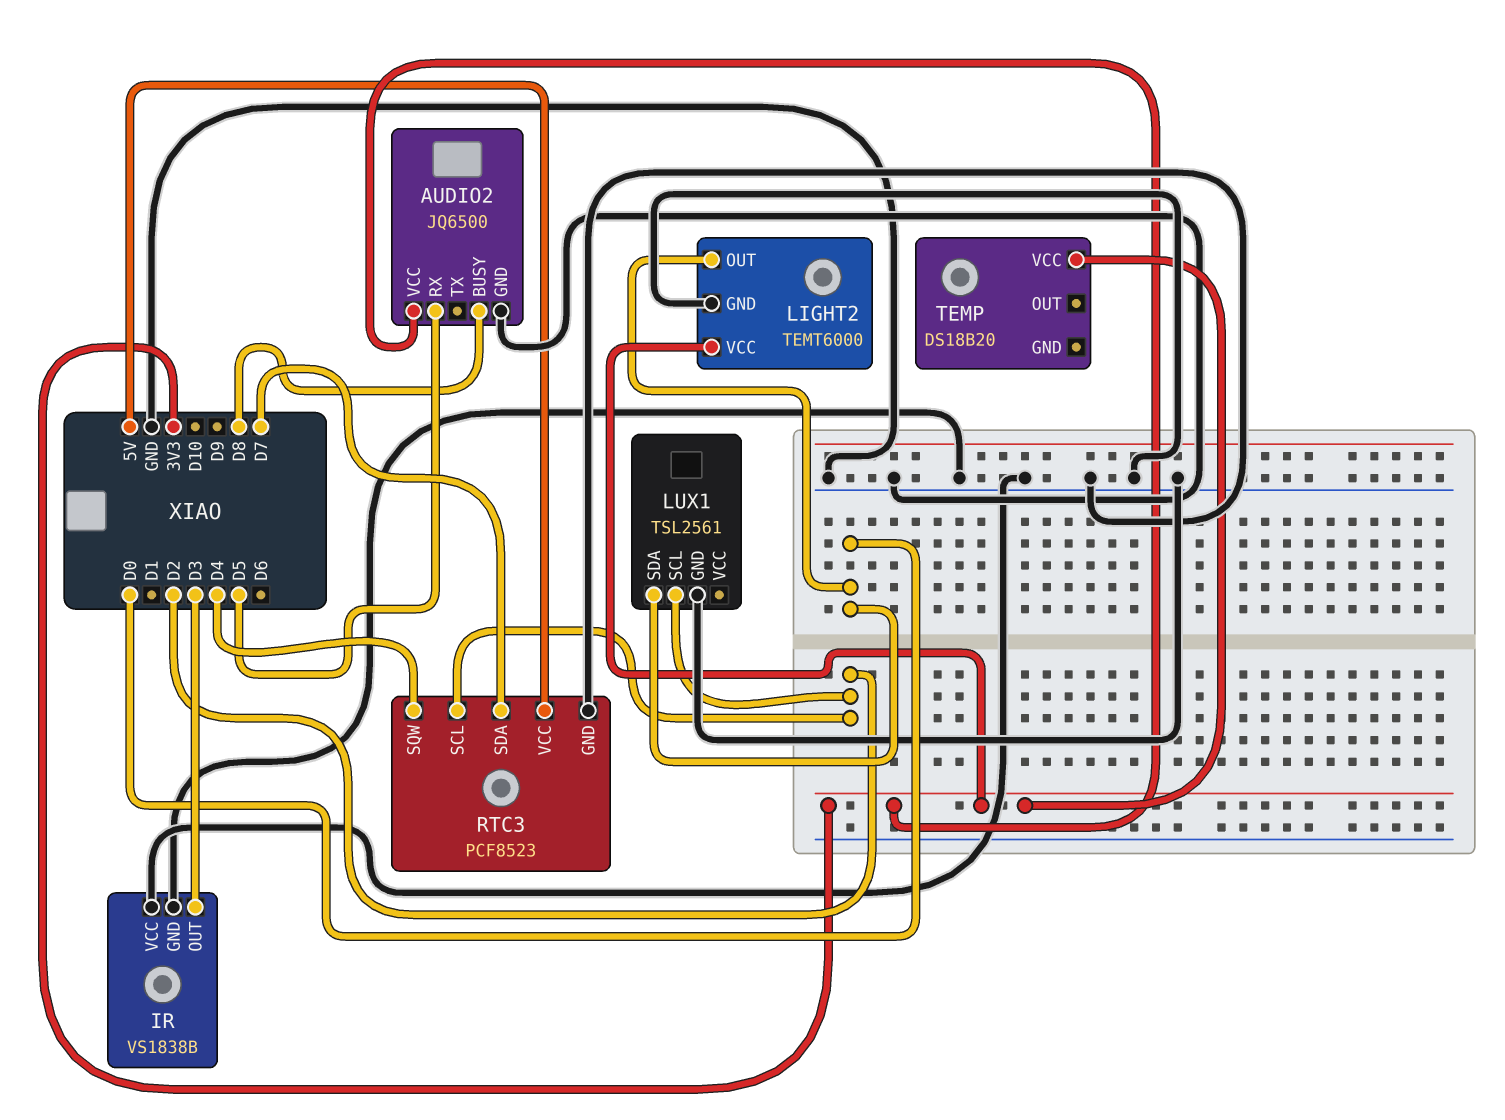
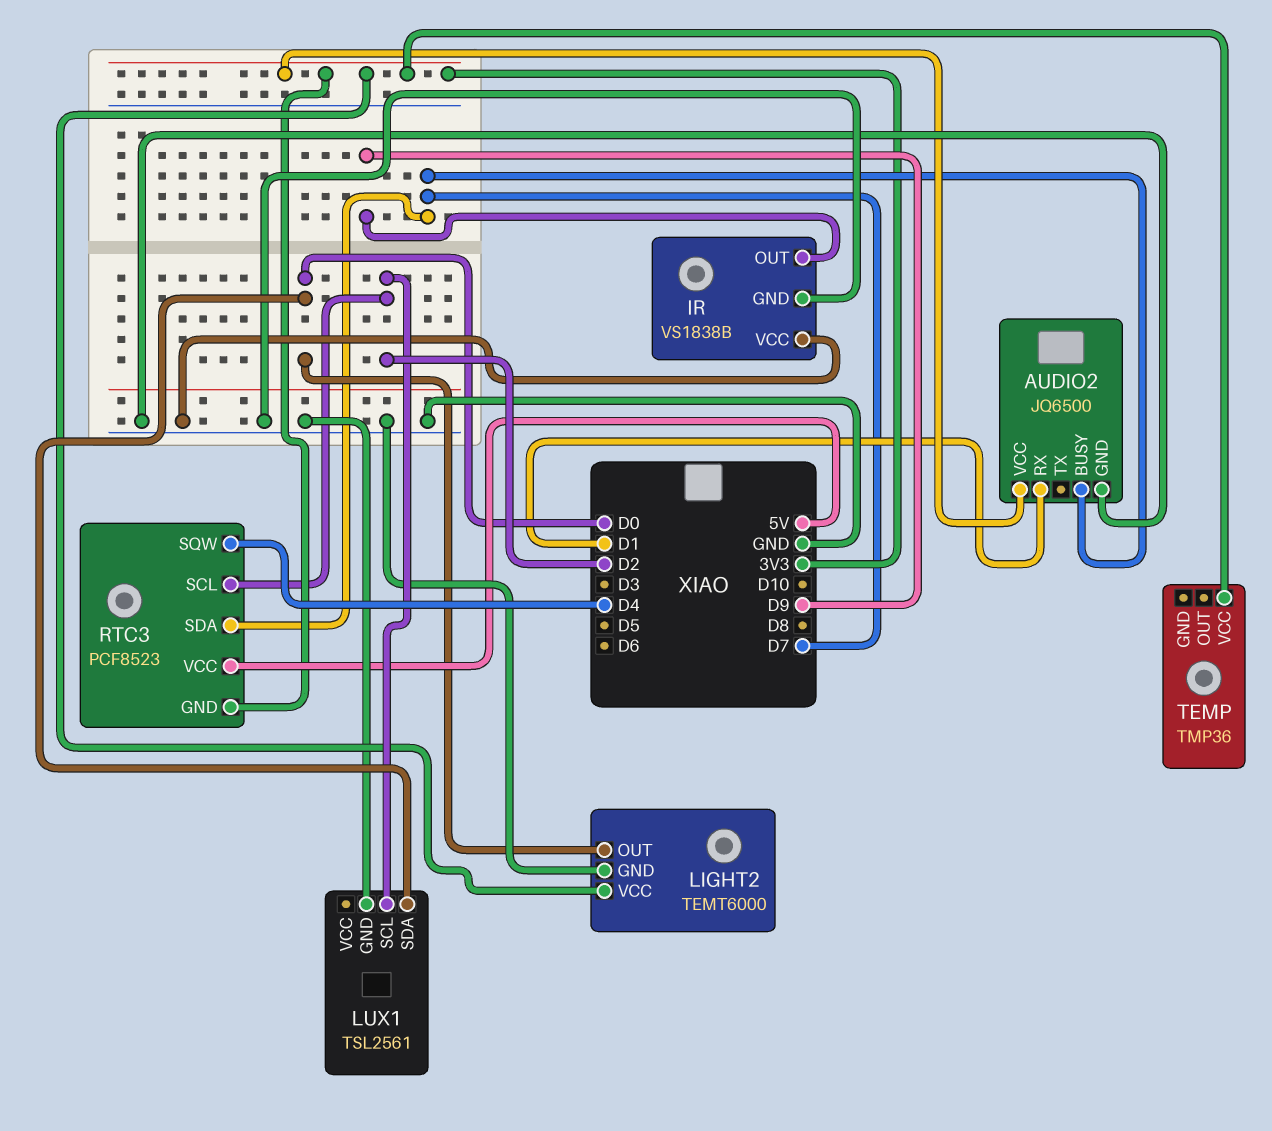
AUDIO2 pin BUSY: D8 -> D7
AUDIO2 pin RX: D5 -> D1
IR pin OUT: D3 -> D9
RTC3 pin GND: GND -> 3V3
TEMP: DS18B20 -> TMP36

